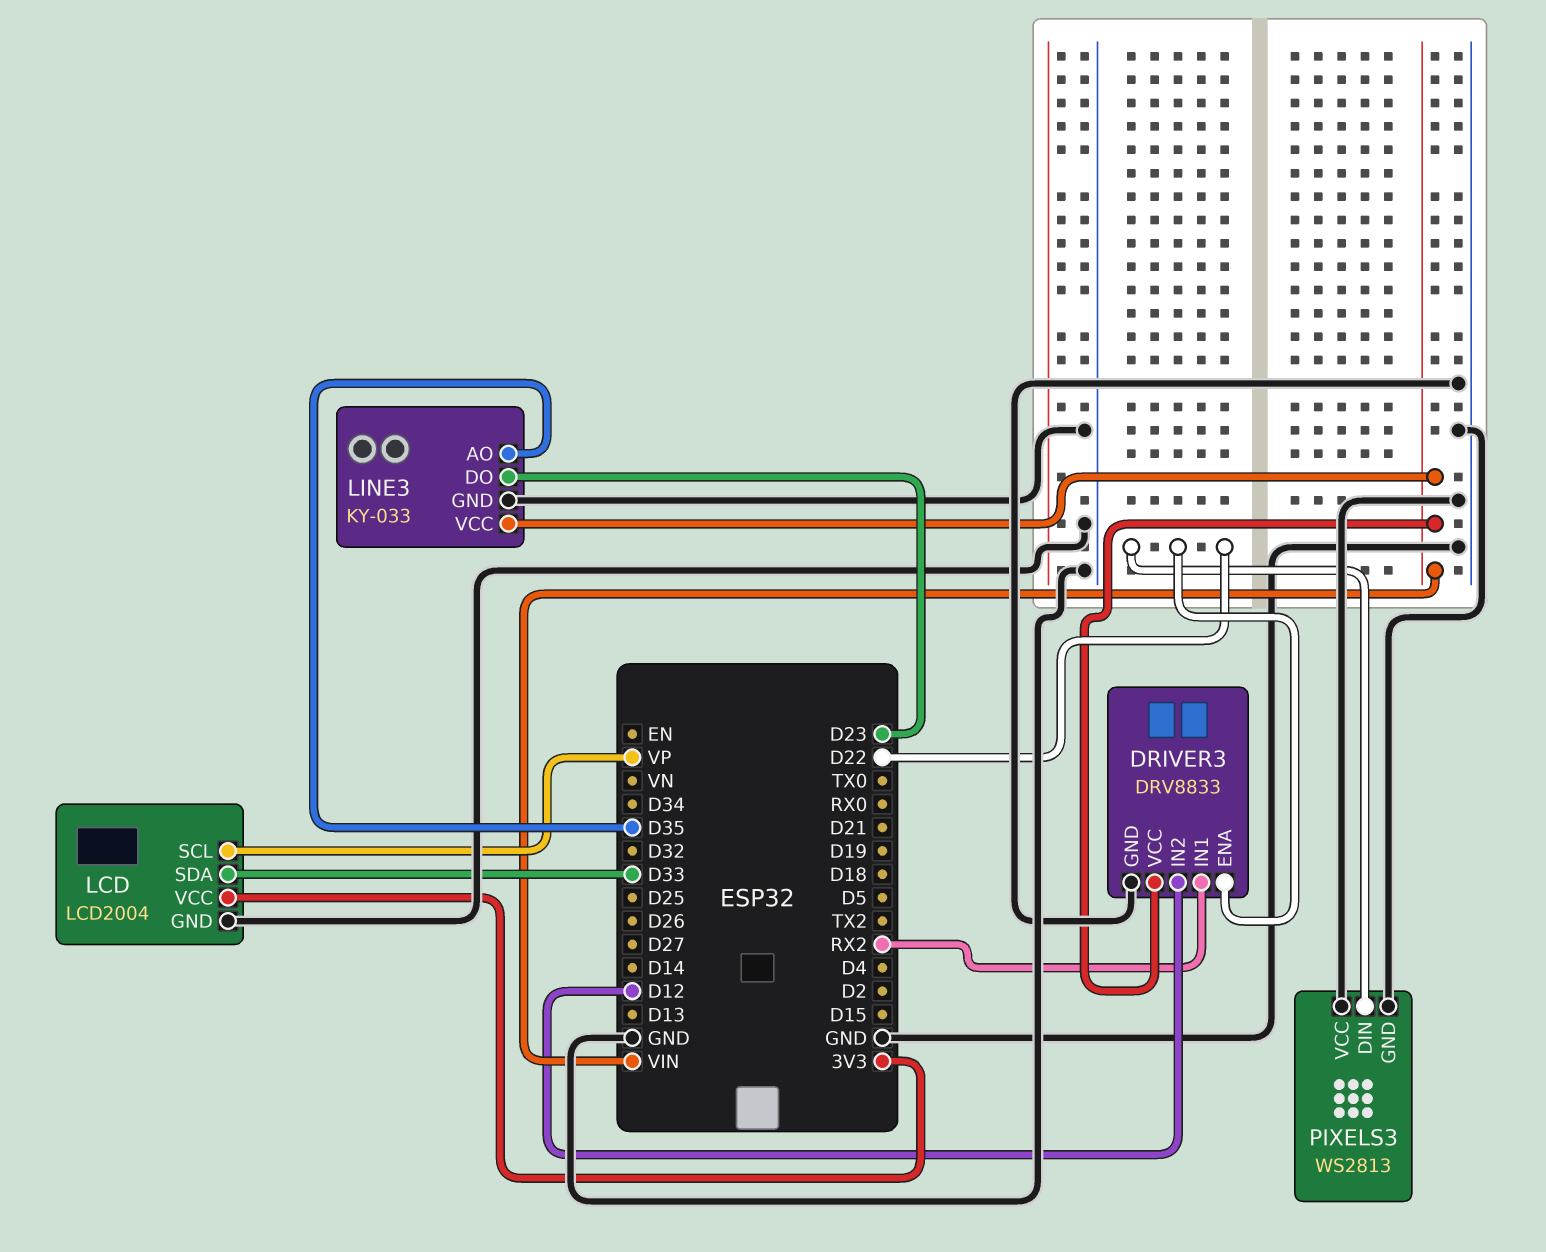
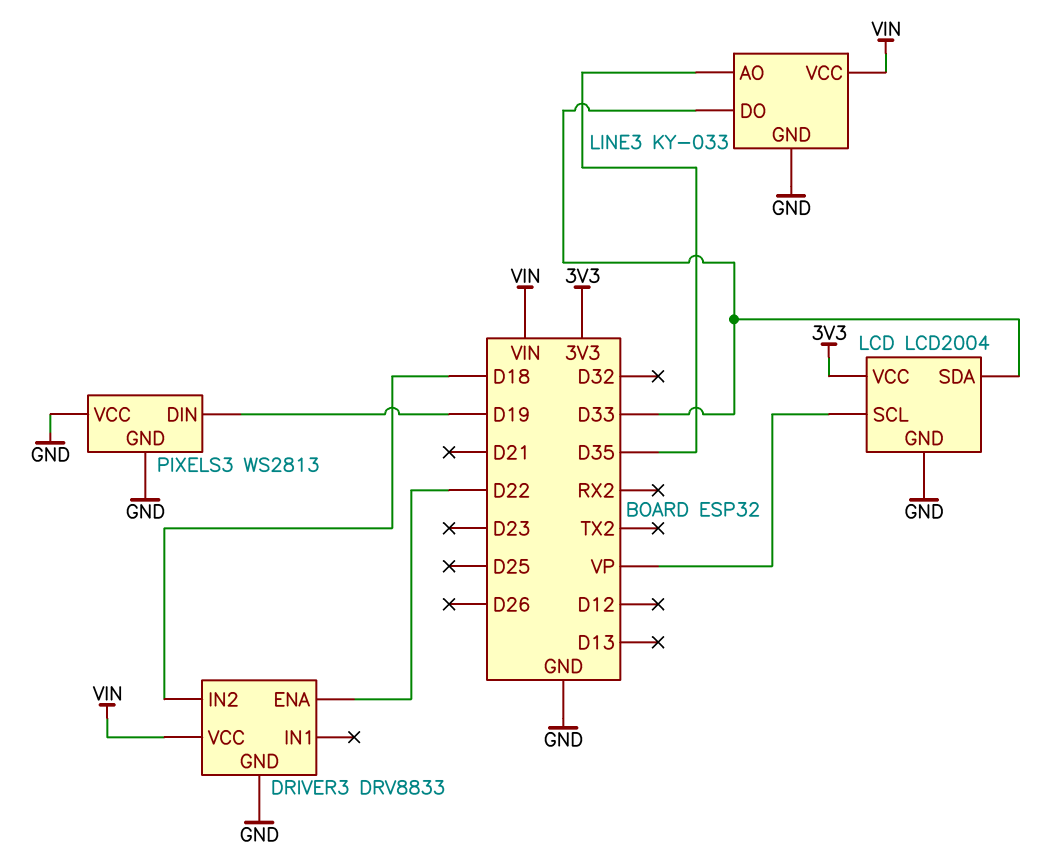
DRIVER3 pin IN1: RX2 -> none
DRIVER3 pin IN2: D12 -> D18
LINE3 pin DO: D23 -> D33
PIXELS3 pin DIN: D22 -> D19

